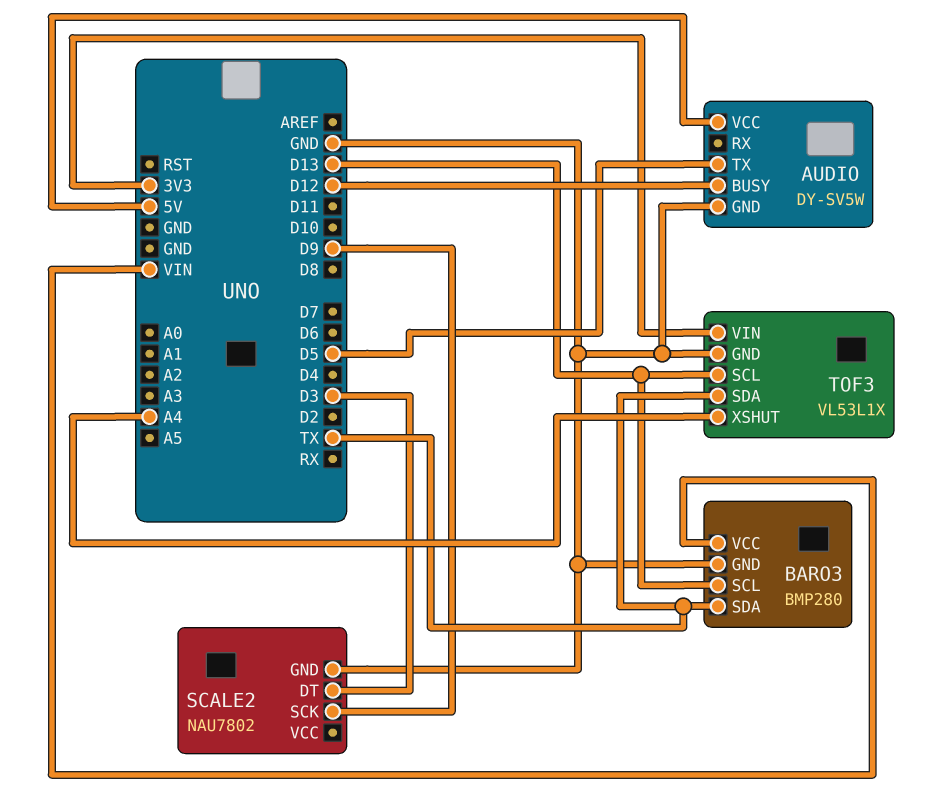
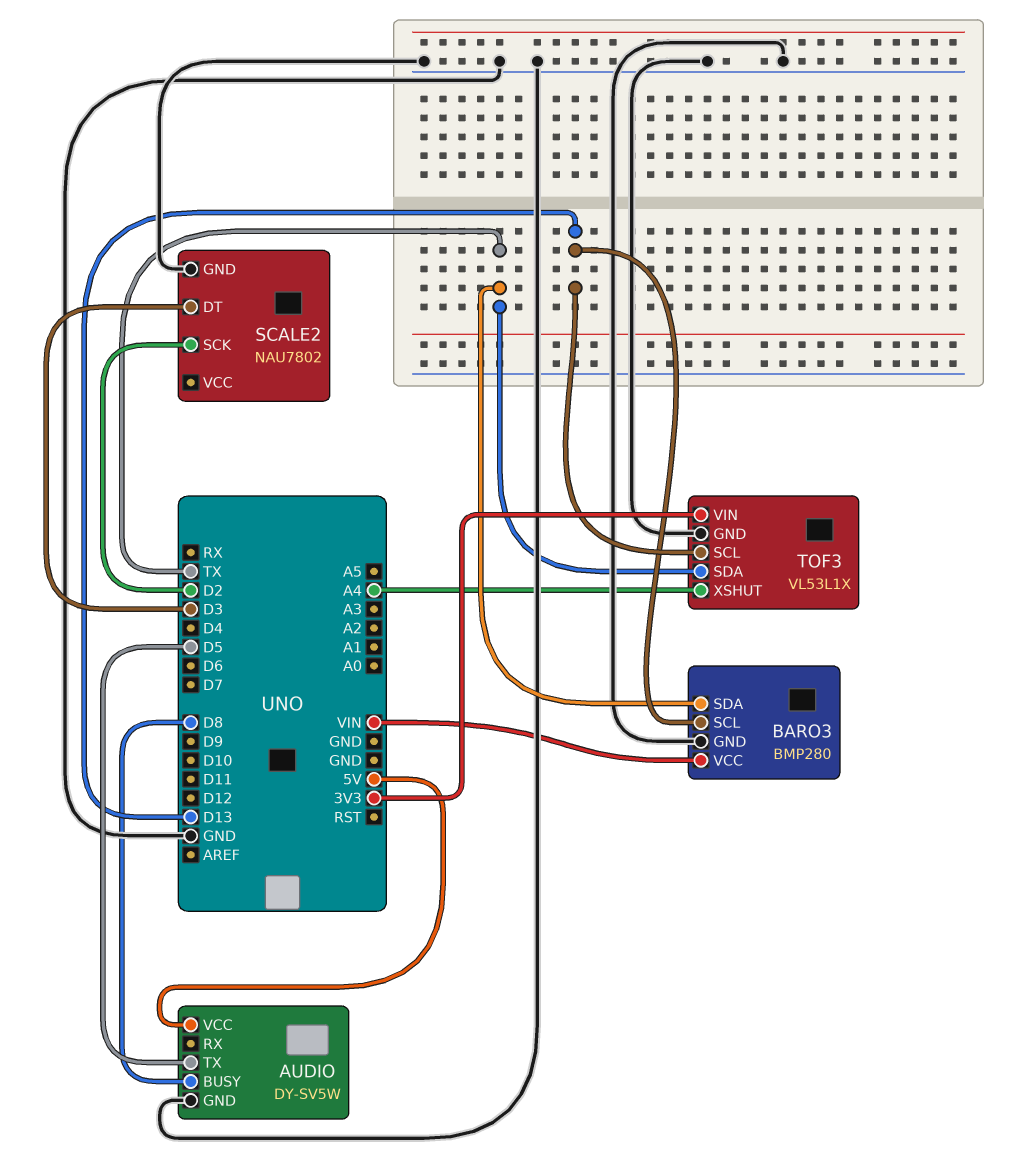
AUDIO pin BUSY: D12 -> D8
SCALE2 pin SCK: D9 -> D2

